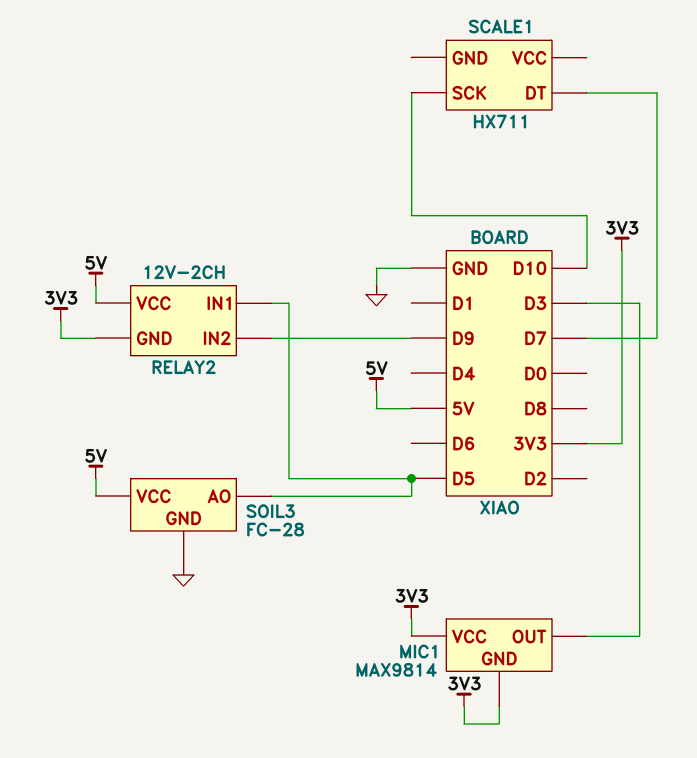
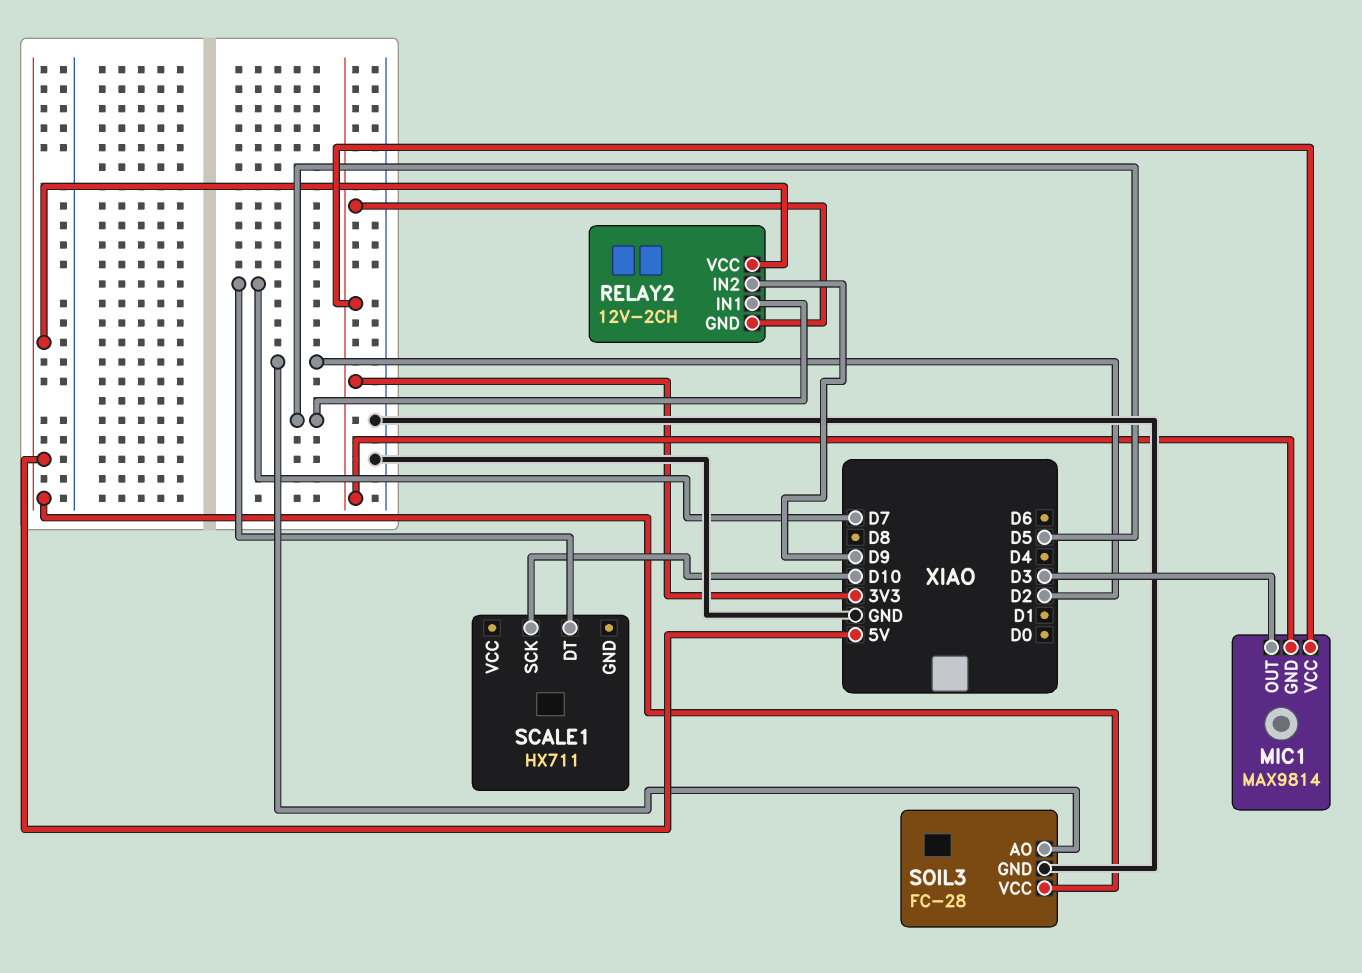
SOIL3 pin AO: D5 -> D2

